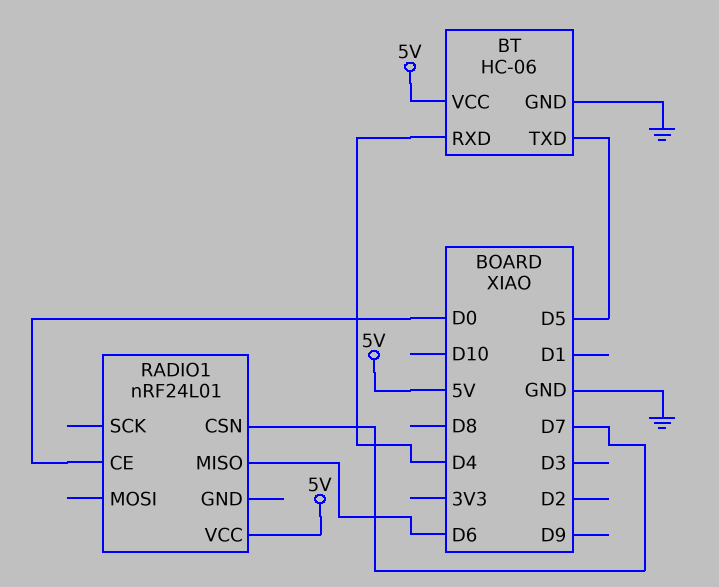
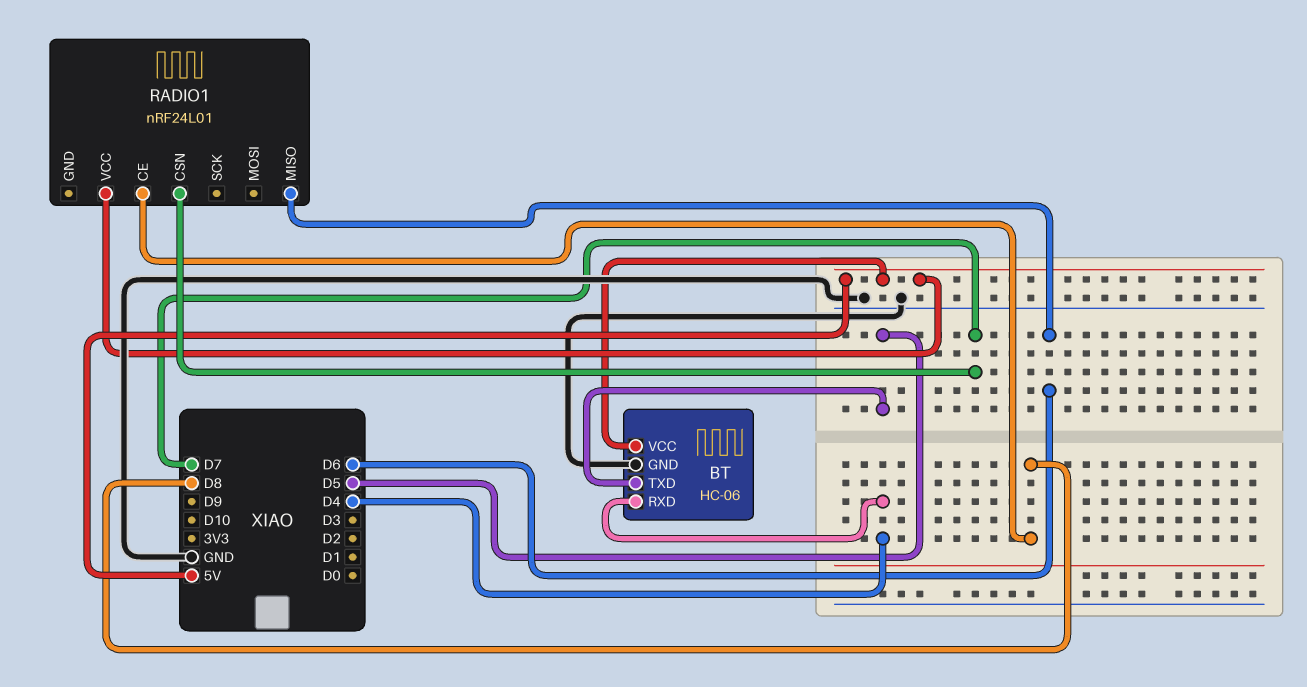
RADIO1 pin CE: D0 -> D8

